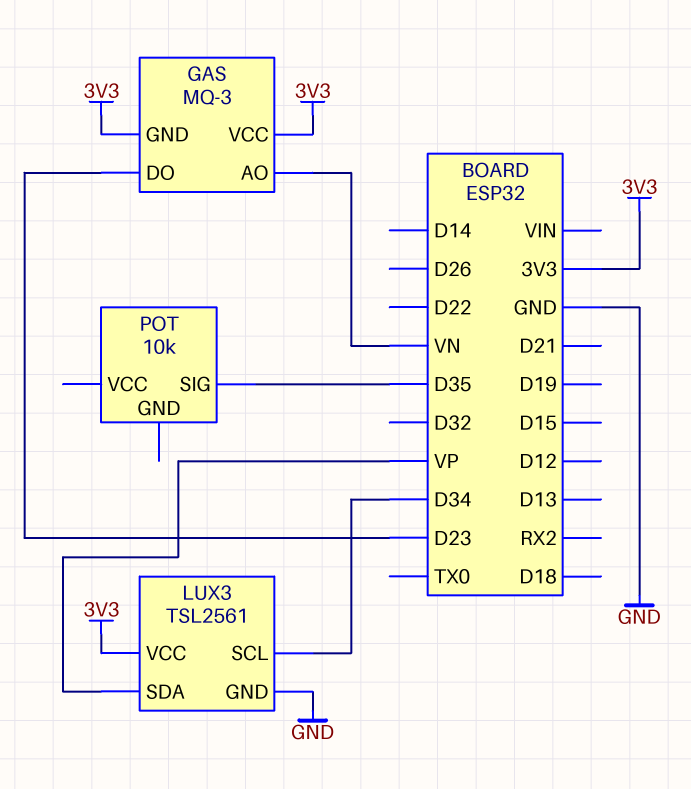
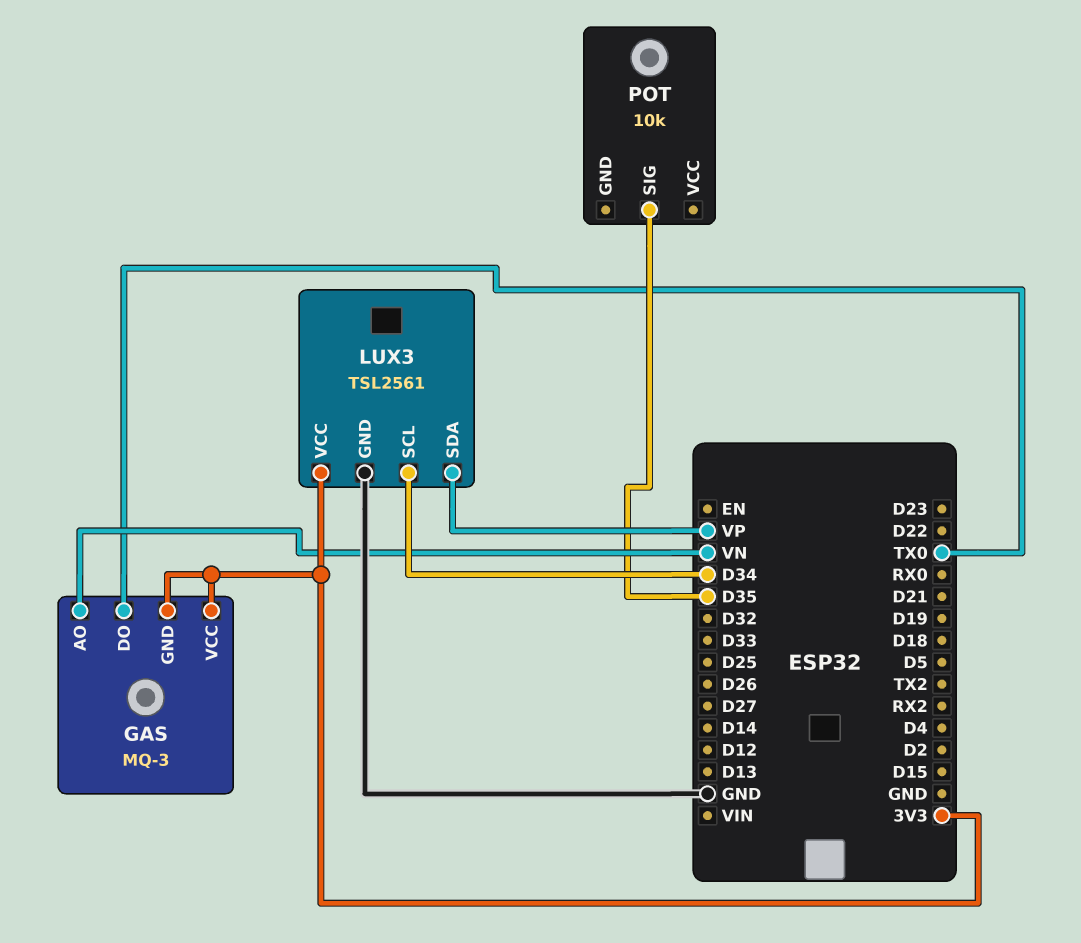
GAS pin DO: D23 -> TX0

